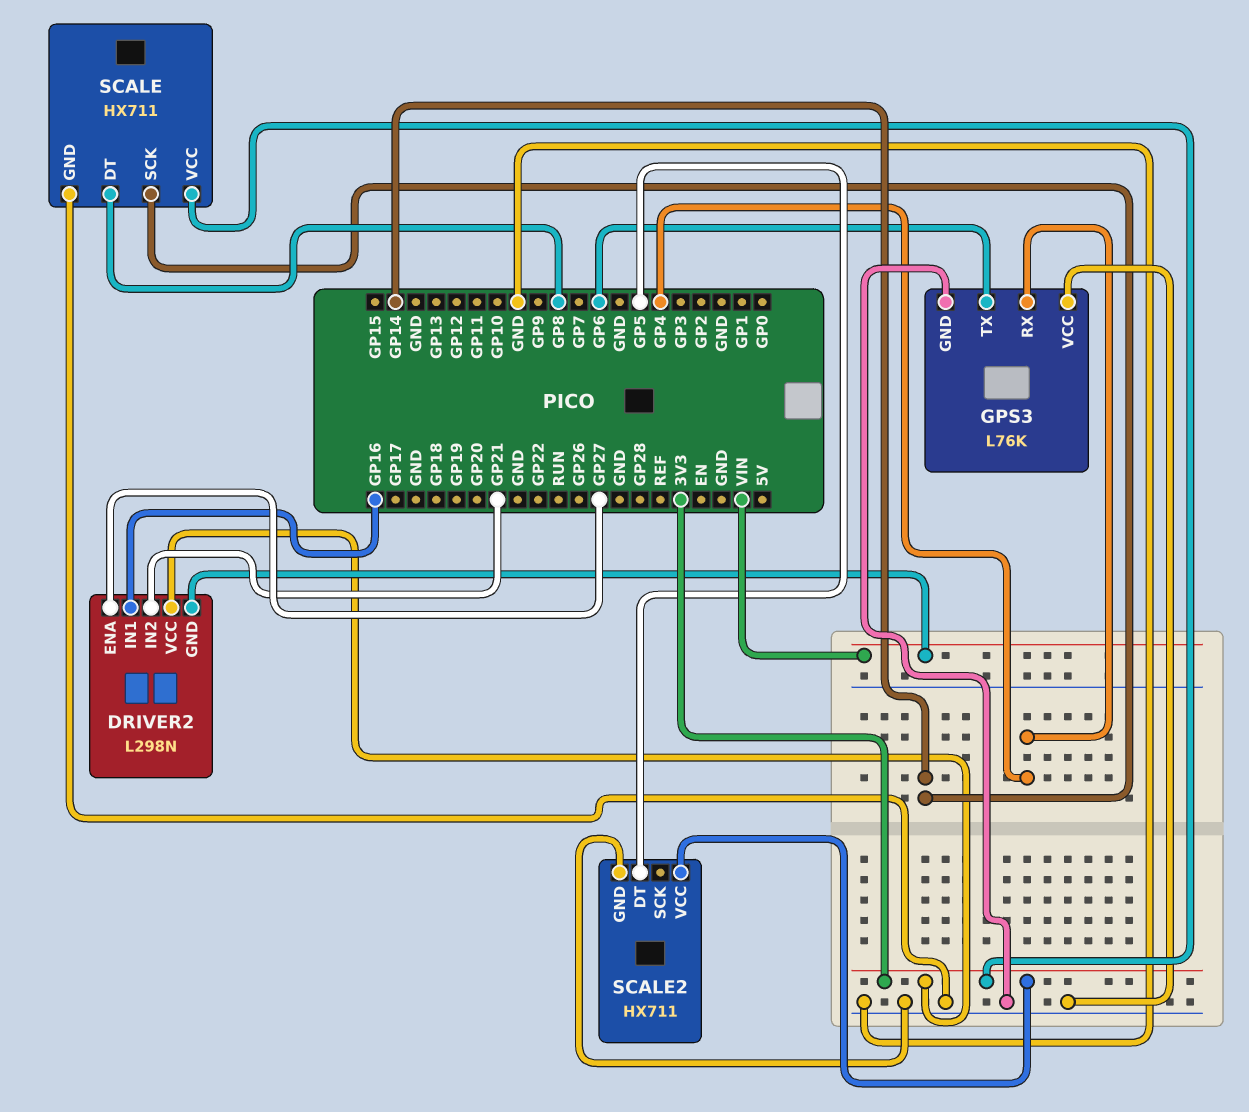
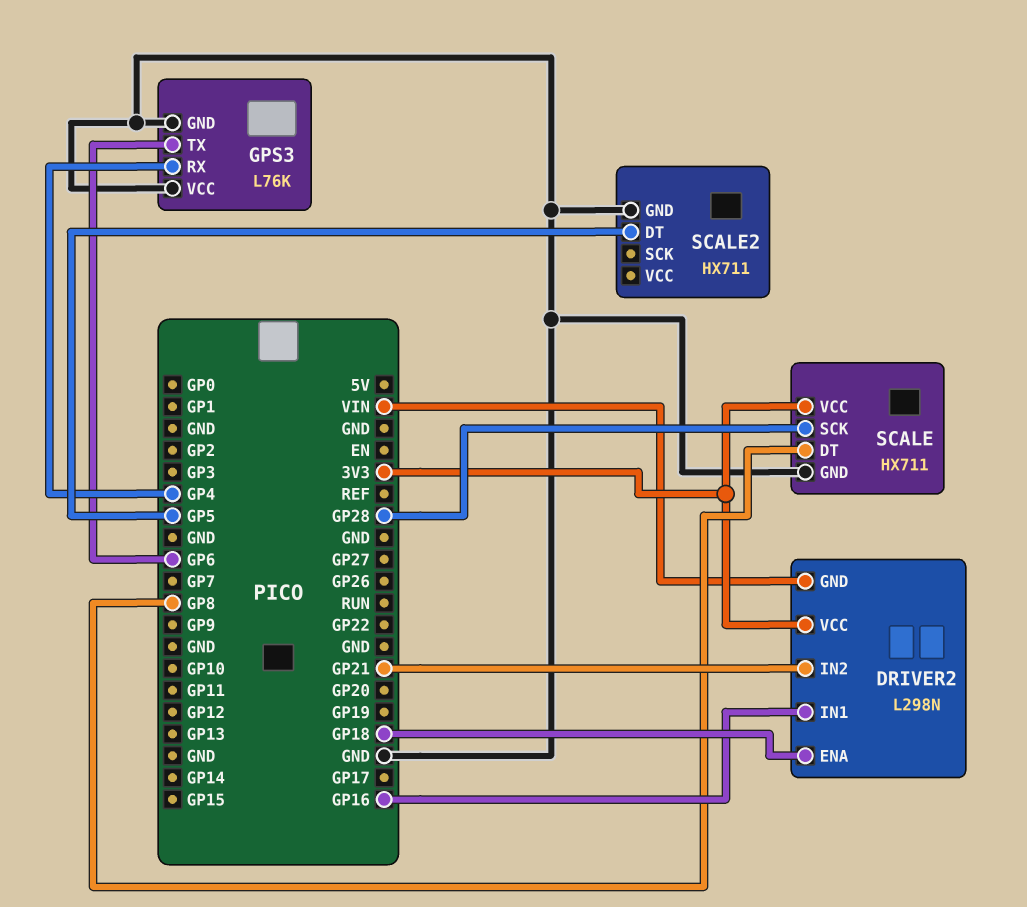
DRIVER2 pin ENA: GP27 -> GP18
SCALE pin SCK: GP14 -> GP28
SCALE2 pin VCC: 3V3 -> none

